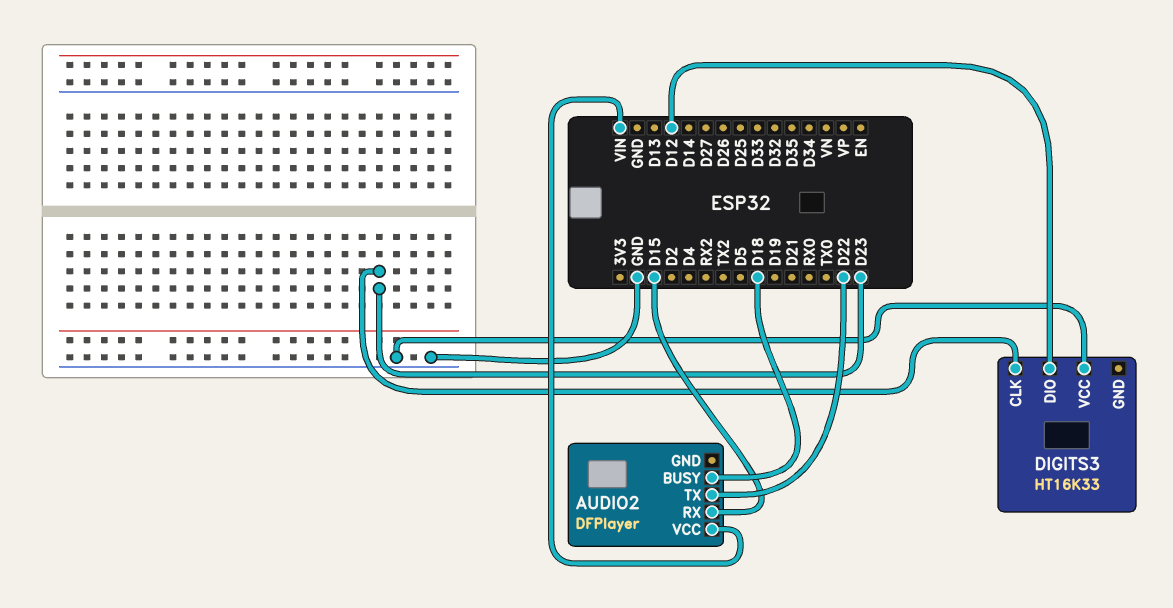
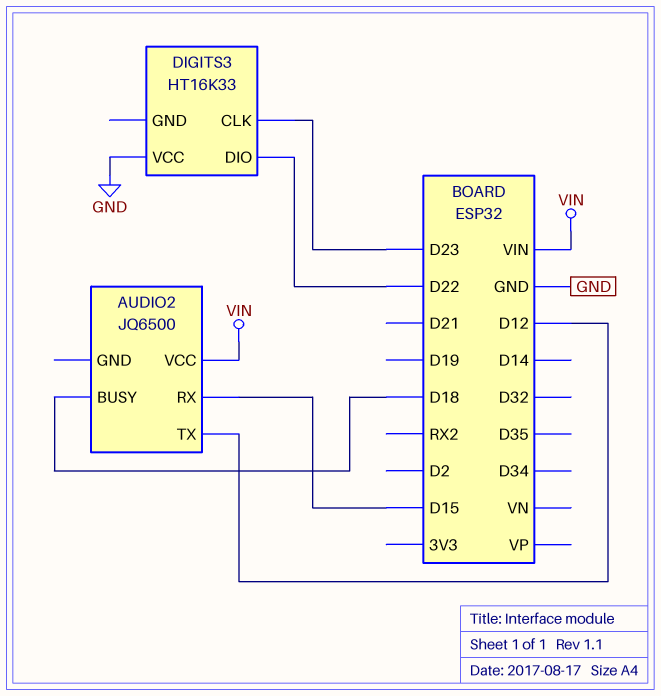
AUDIO2: DFPlayer -> JQ6500
AUDIO2 pin TX: D22 -> D12
DIGITS3 pin DIO: D12 -> D22

